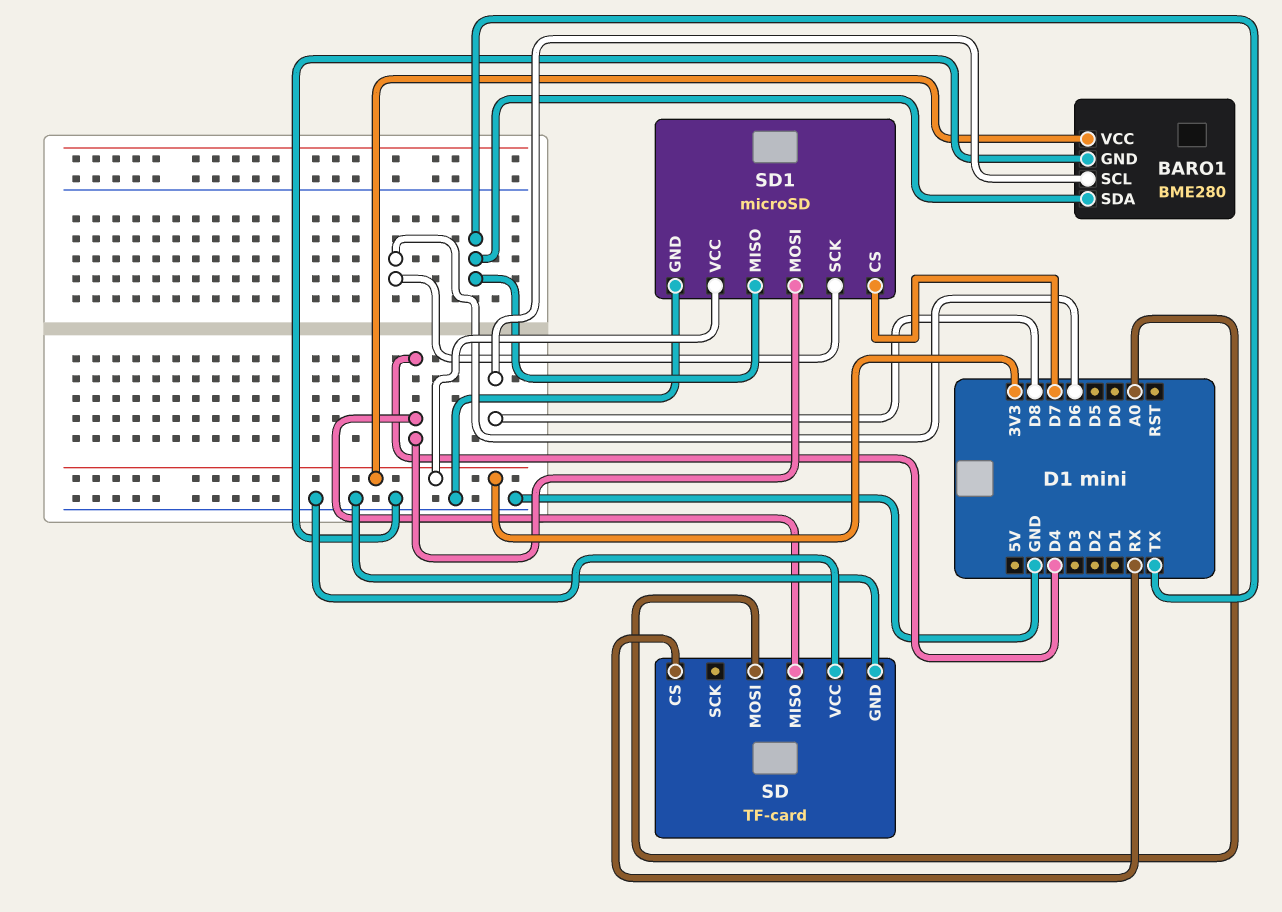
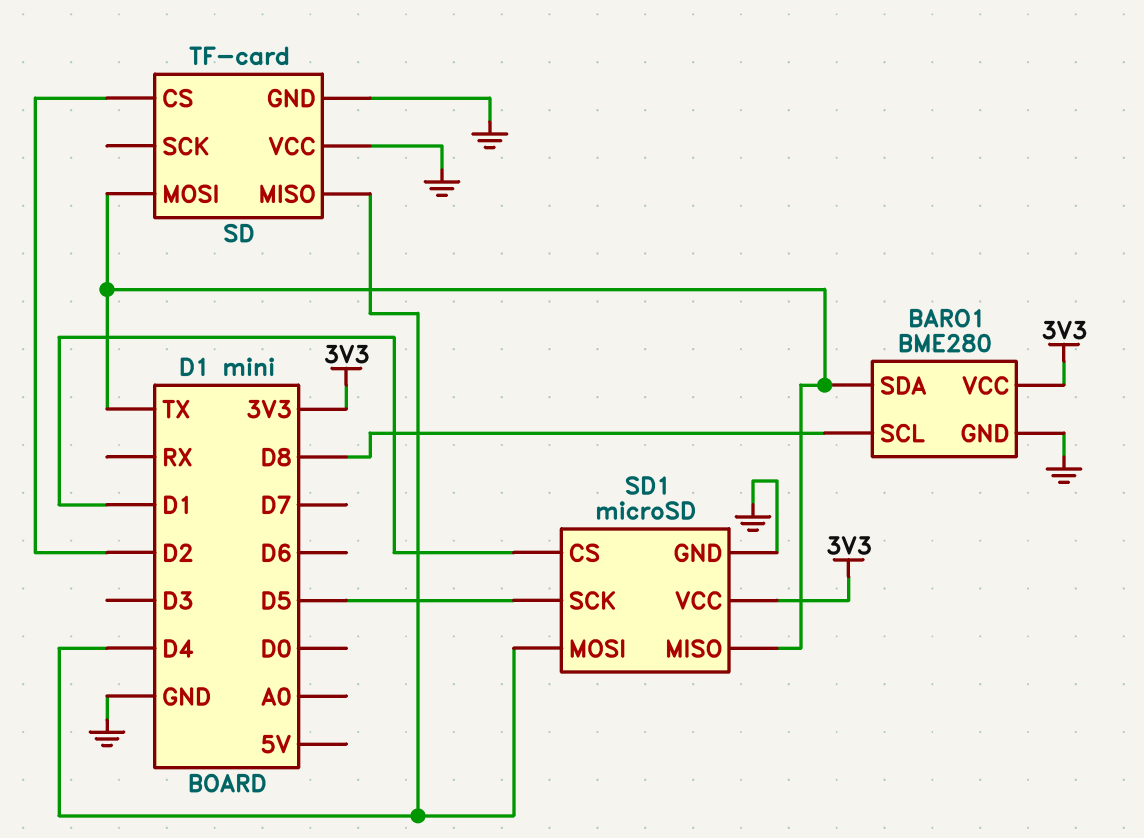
SD pin CS: RX -> D2
SD pin MOSI: A0 -> TX
SD1 pin CS: D7 -> D1
SD1 pin SCK: D6 -> D5

